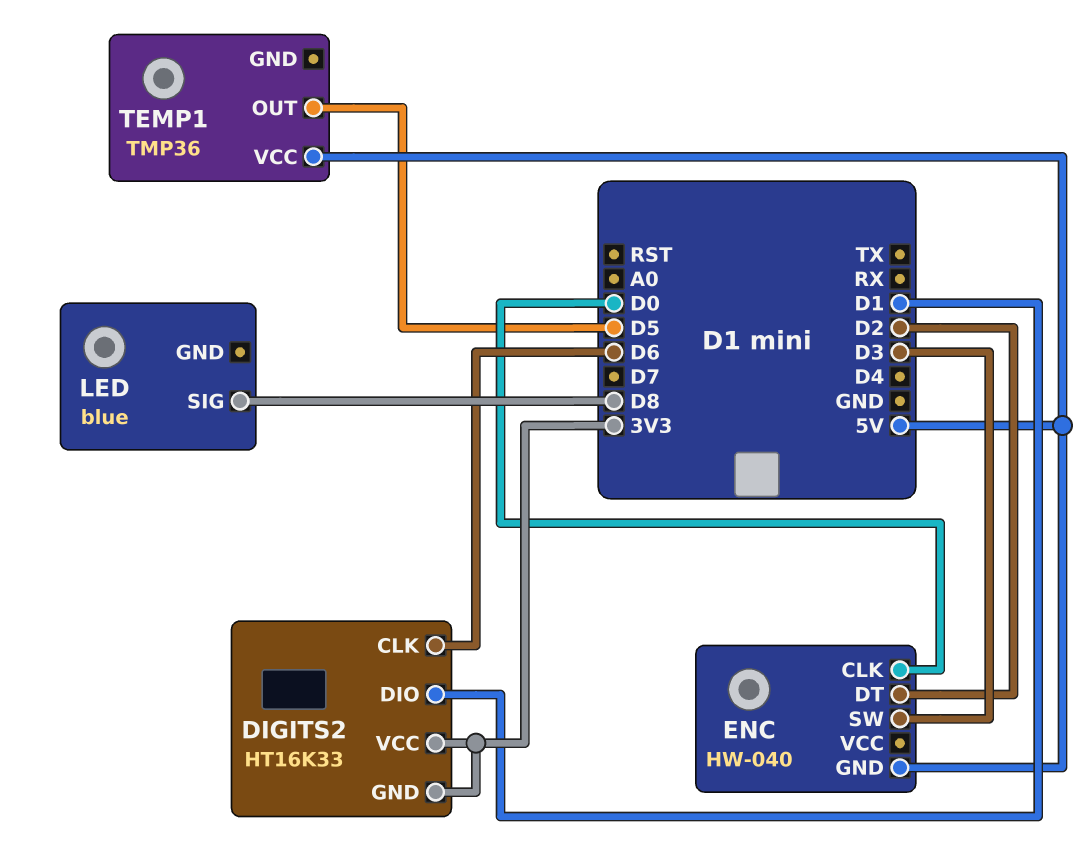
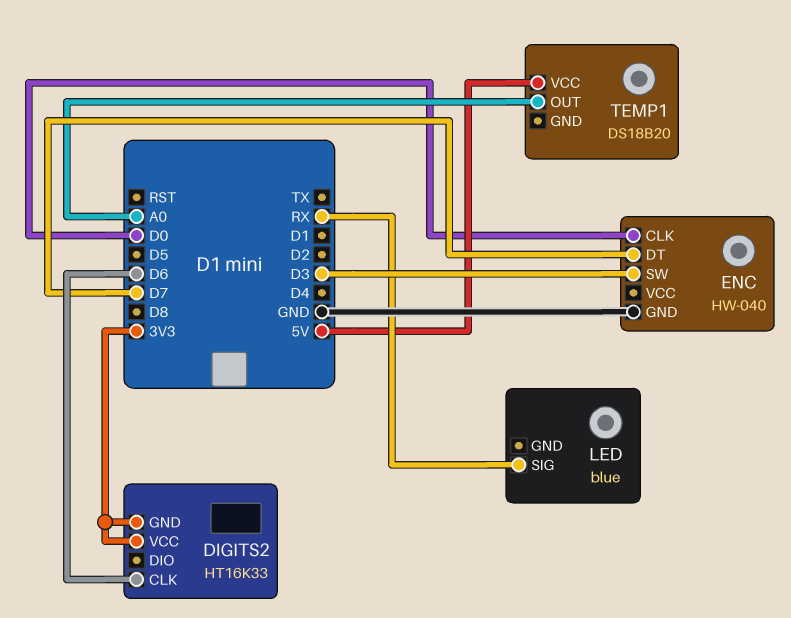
DIGITS2 pin DIO: D1 -> none
ENC pin DT: D2 -> D7
ENC pin GND: 5V -> GND
LED pin SIG: D8 -> RX
TEMP1: TMP36 -> DS18B20
TEMP1 pin OUT: D5 -> A0

